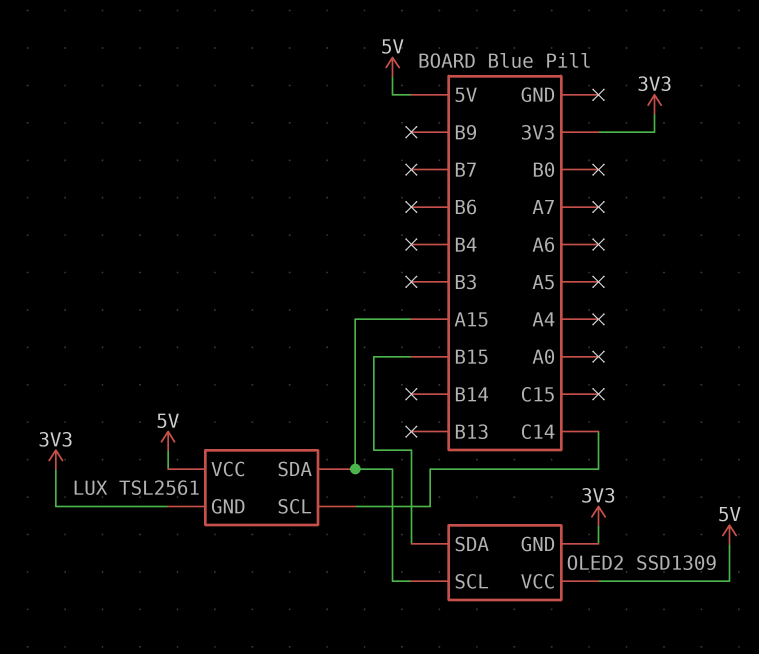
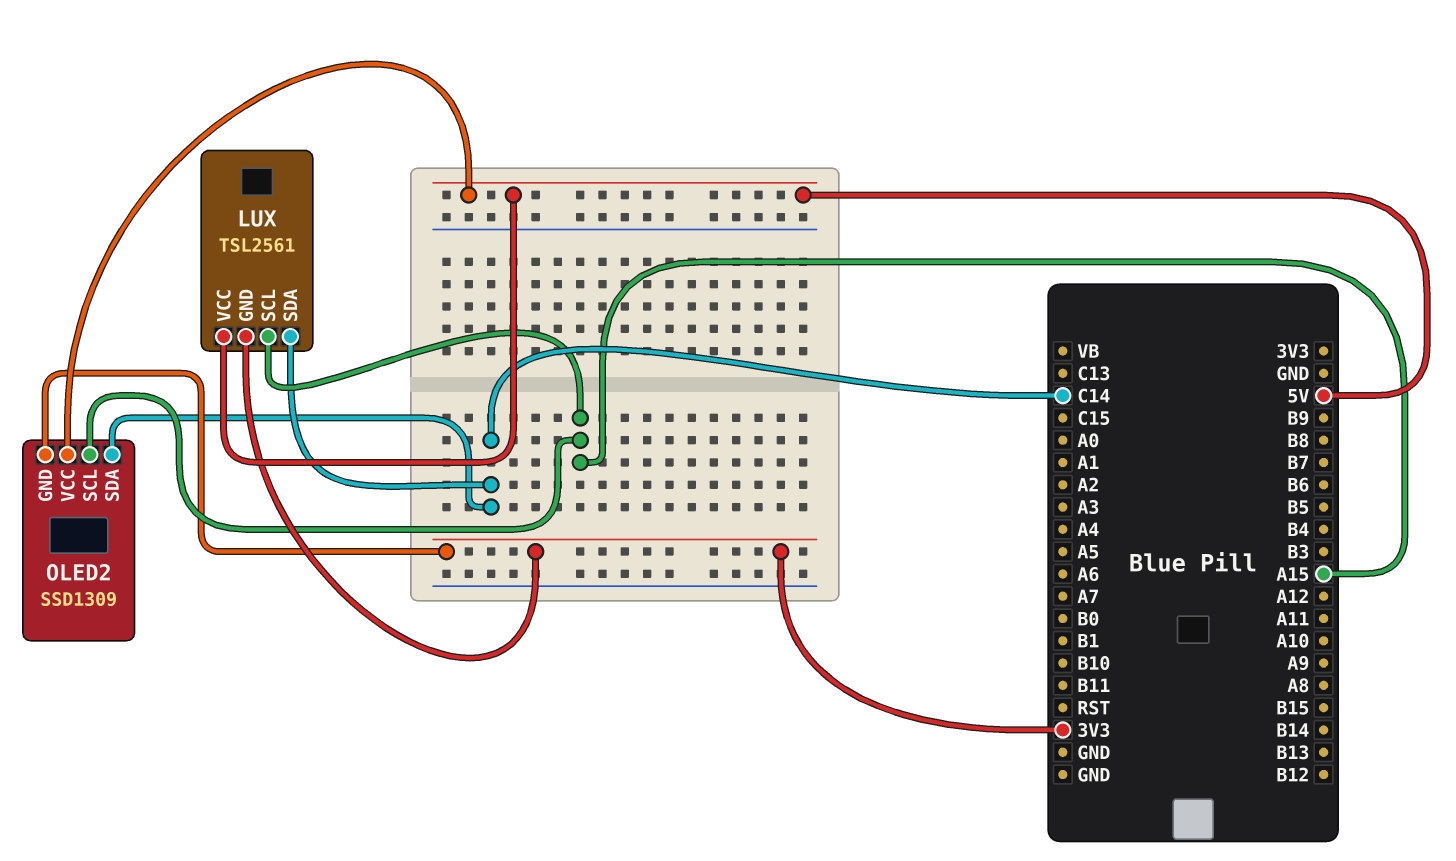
LUX pin SCL: C14 -> A15
LUX pin SDA: A15 -> C14
OLED2 pin SDA: B15 -> C14

